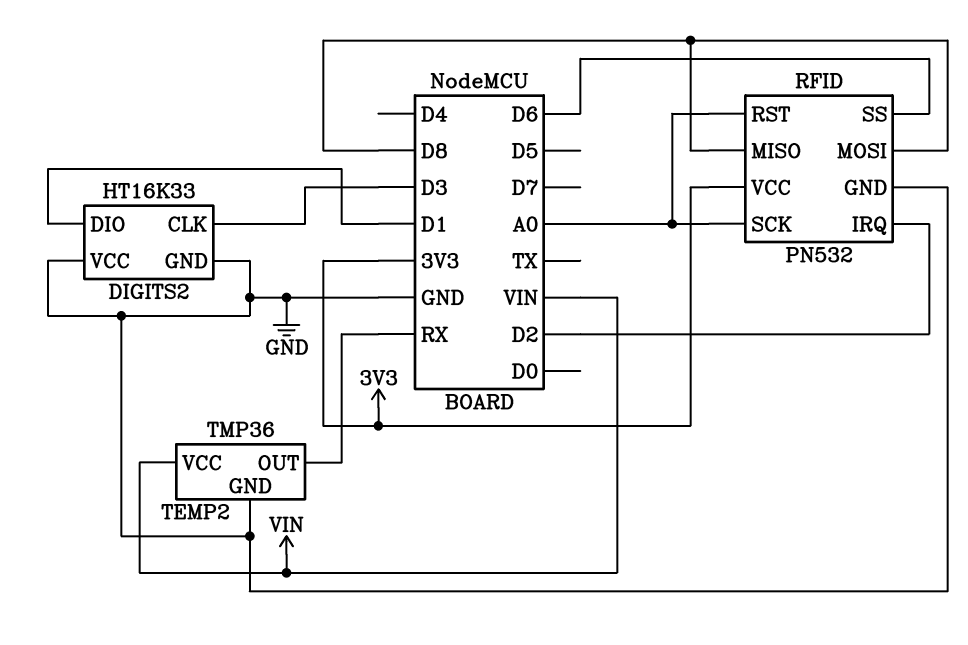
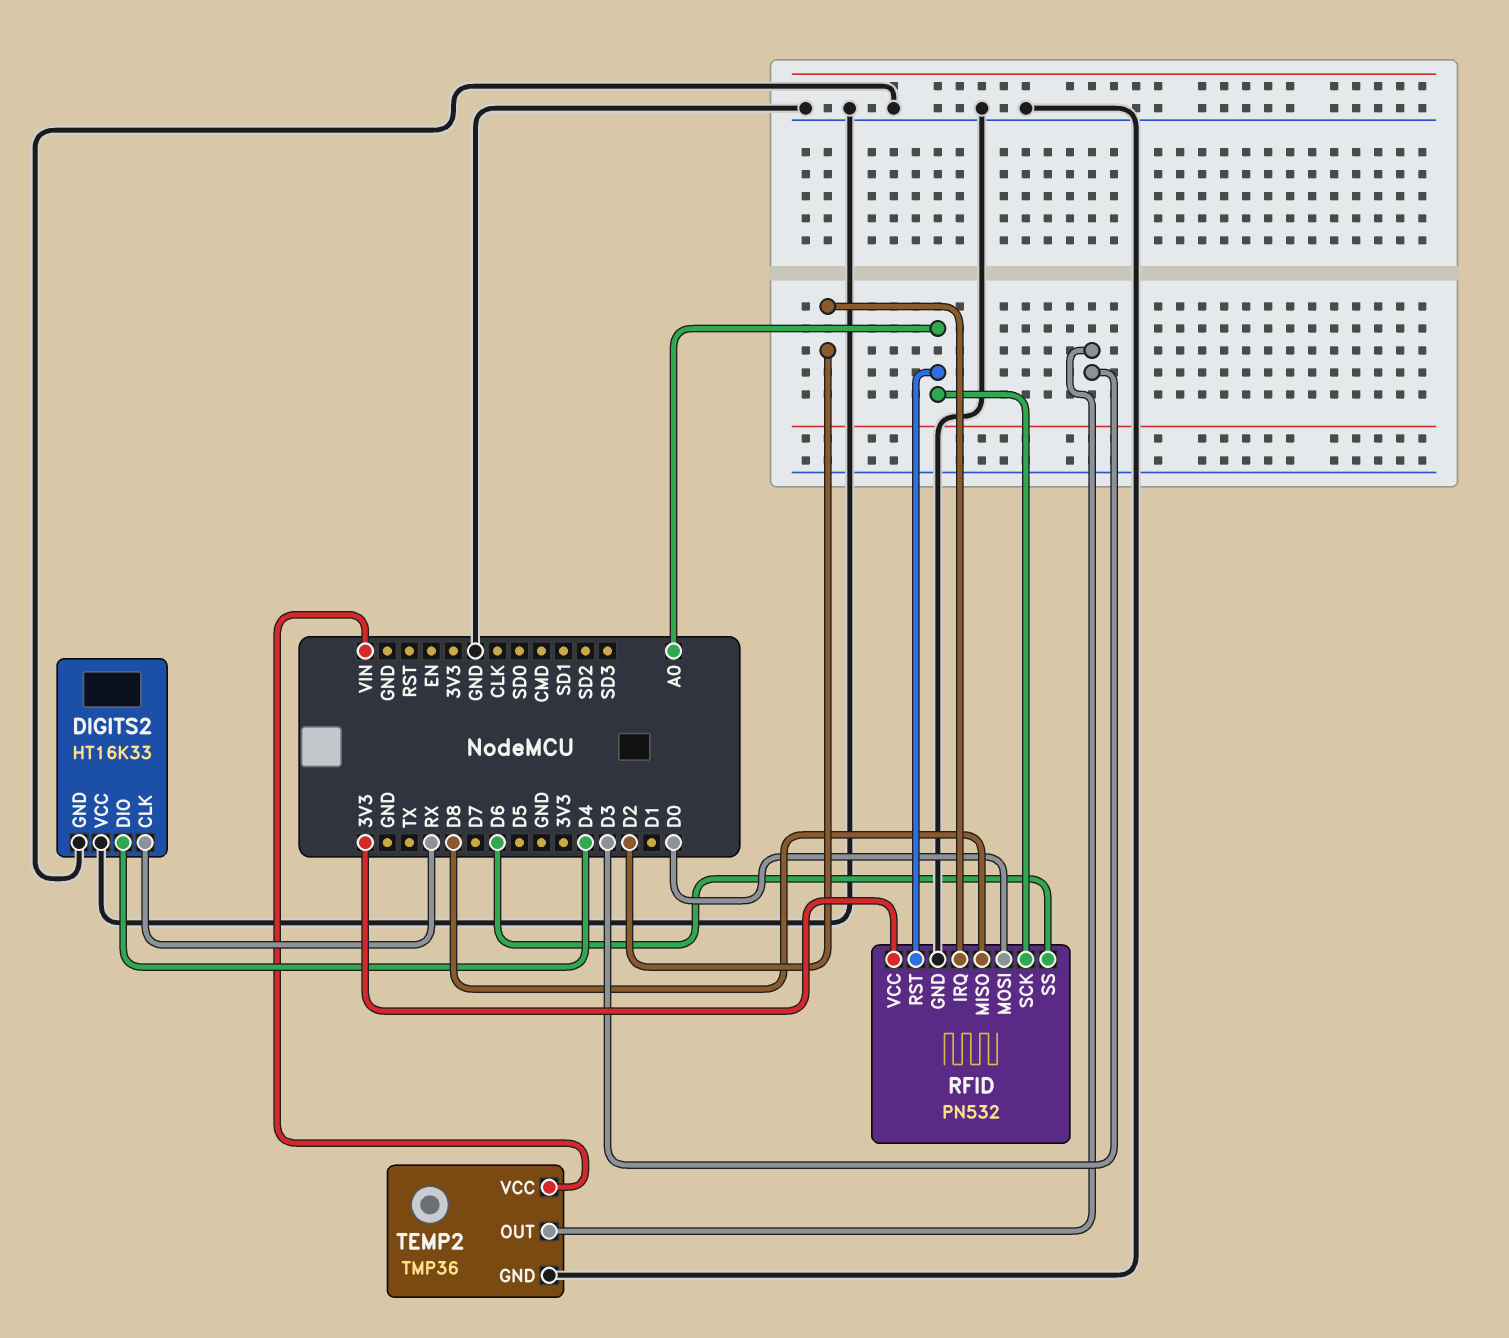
DIGITS2 pin CLK: D3 -> RX
DIGITS2 pin DIO: D1 -> D4
RFID pin MOSI: D8 -> D0
TEMP2 pin OUT: RX -> D3

